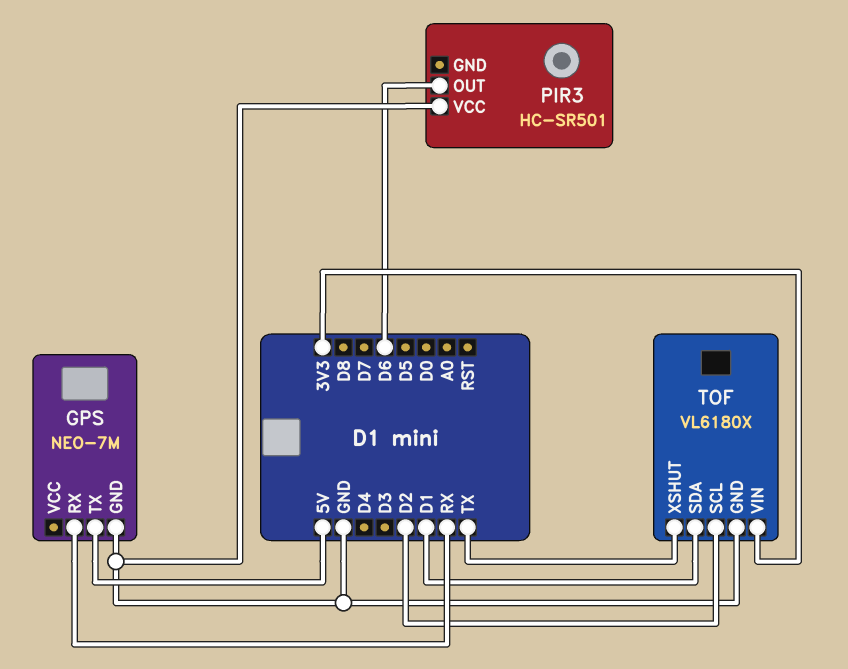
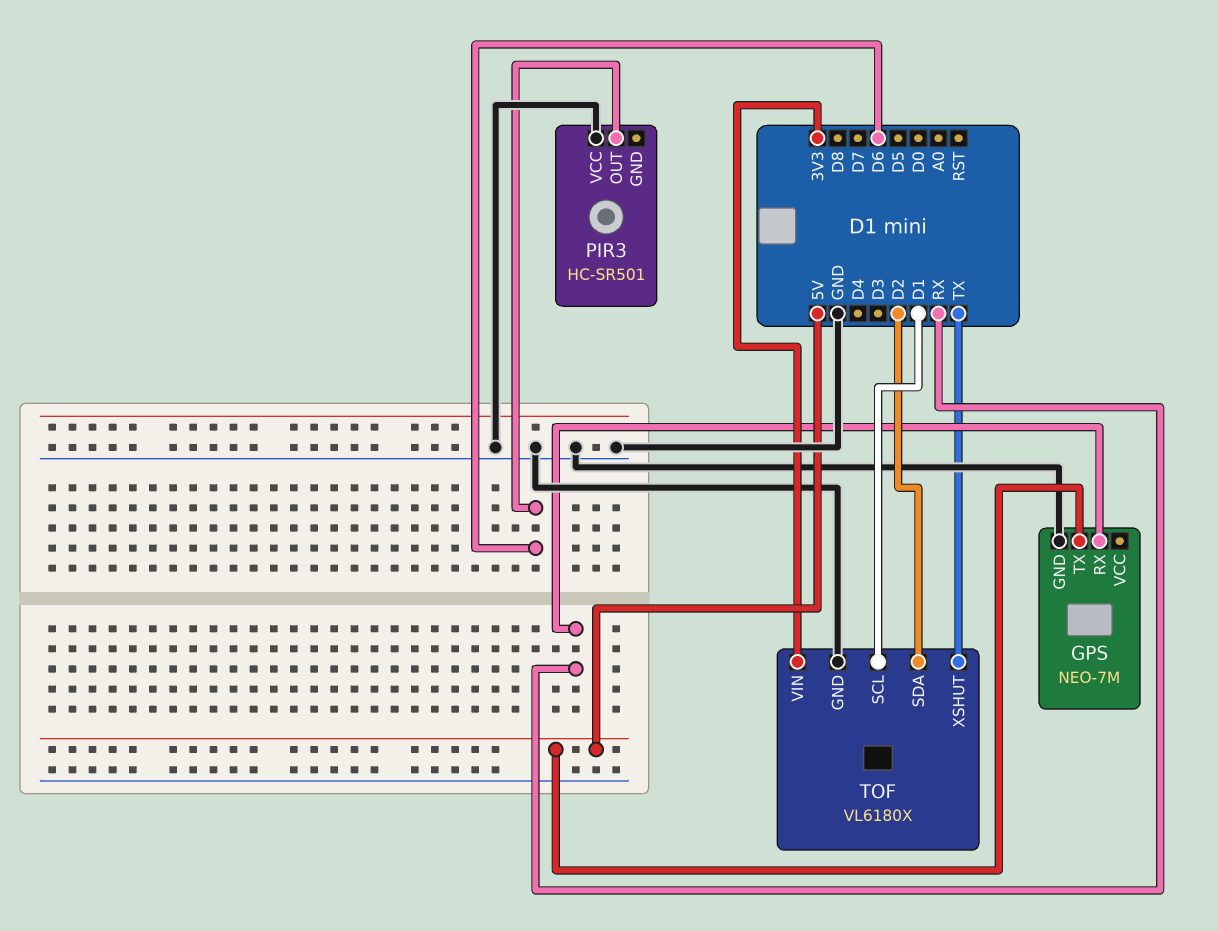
TOF pin SCL: D2 -> D1
TOF pin SDA: D1 -> D2

